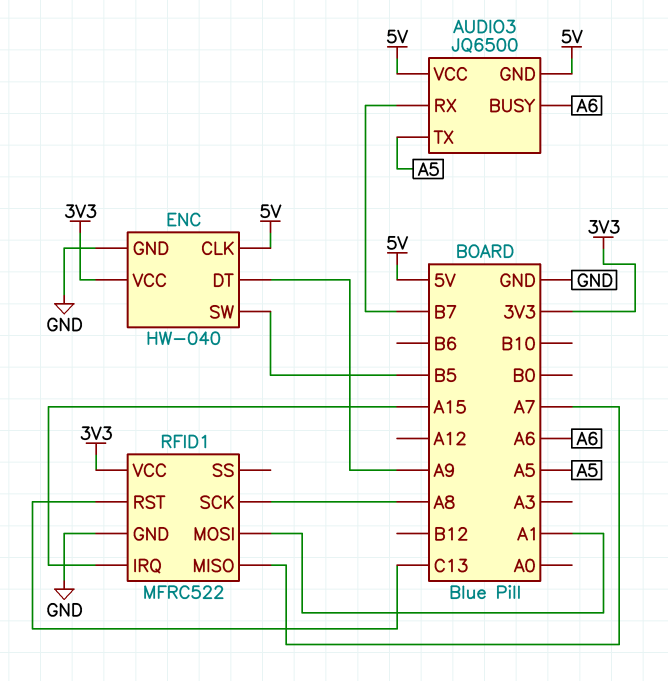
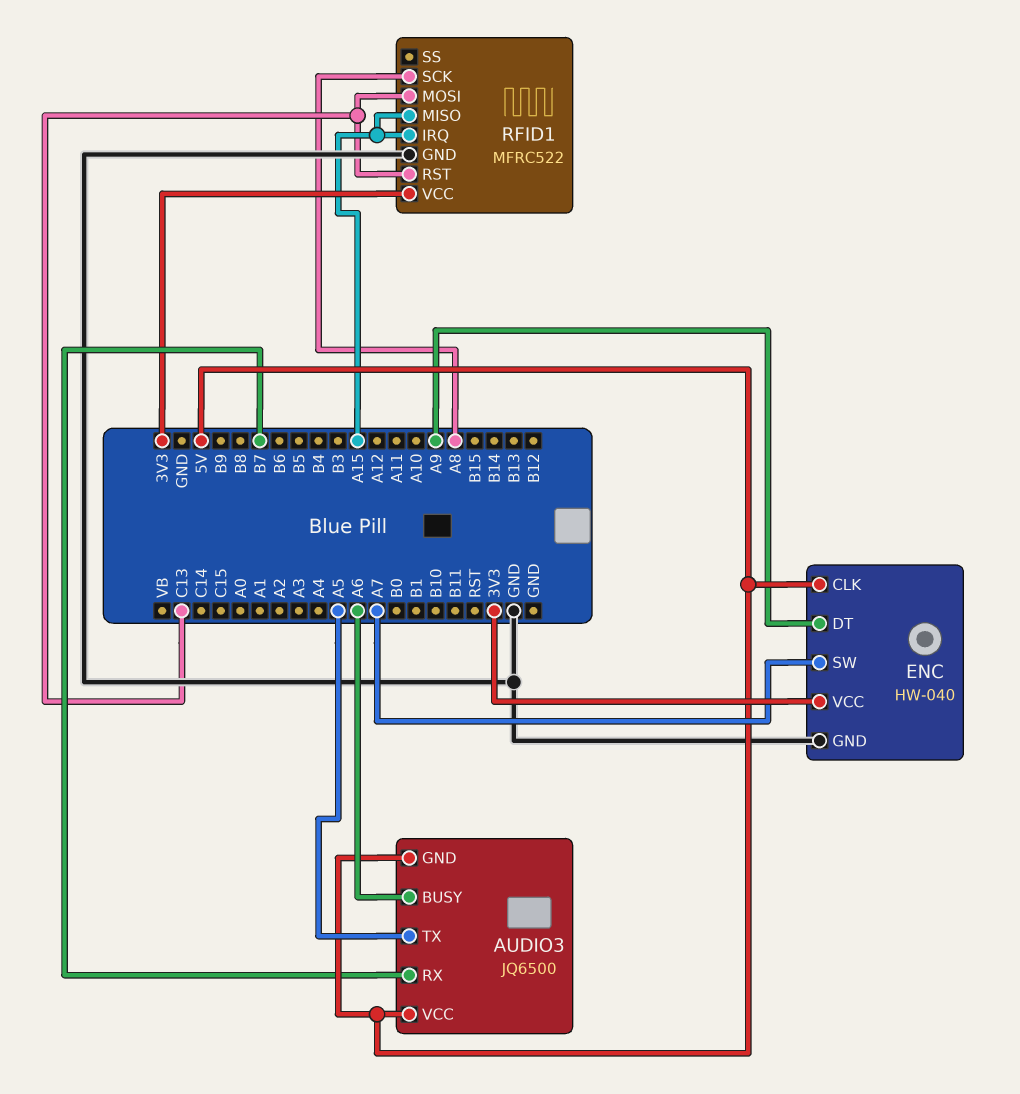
ENC pin SW: B5 -> A7
RFID1 pin MISO: A7 -> A15
RFID1 pin MOSI: A1 -> C13

